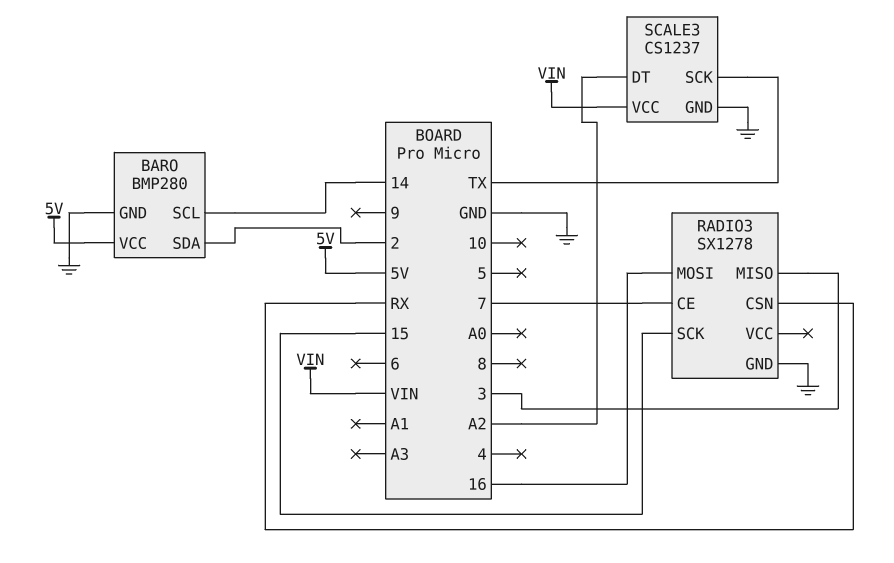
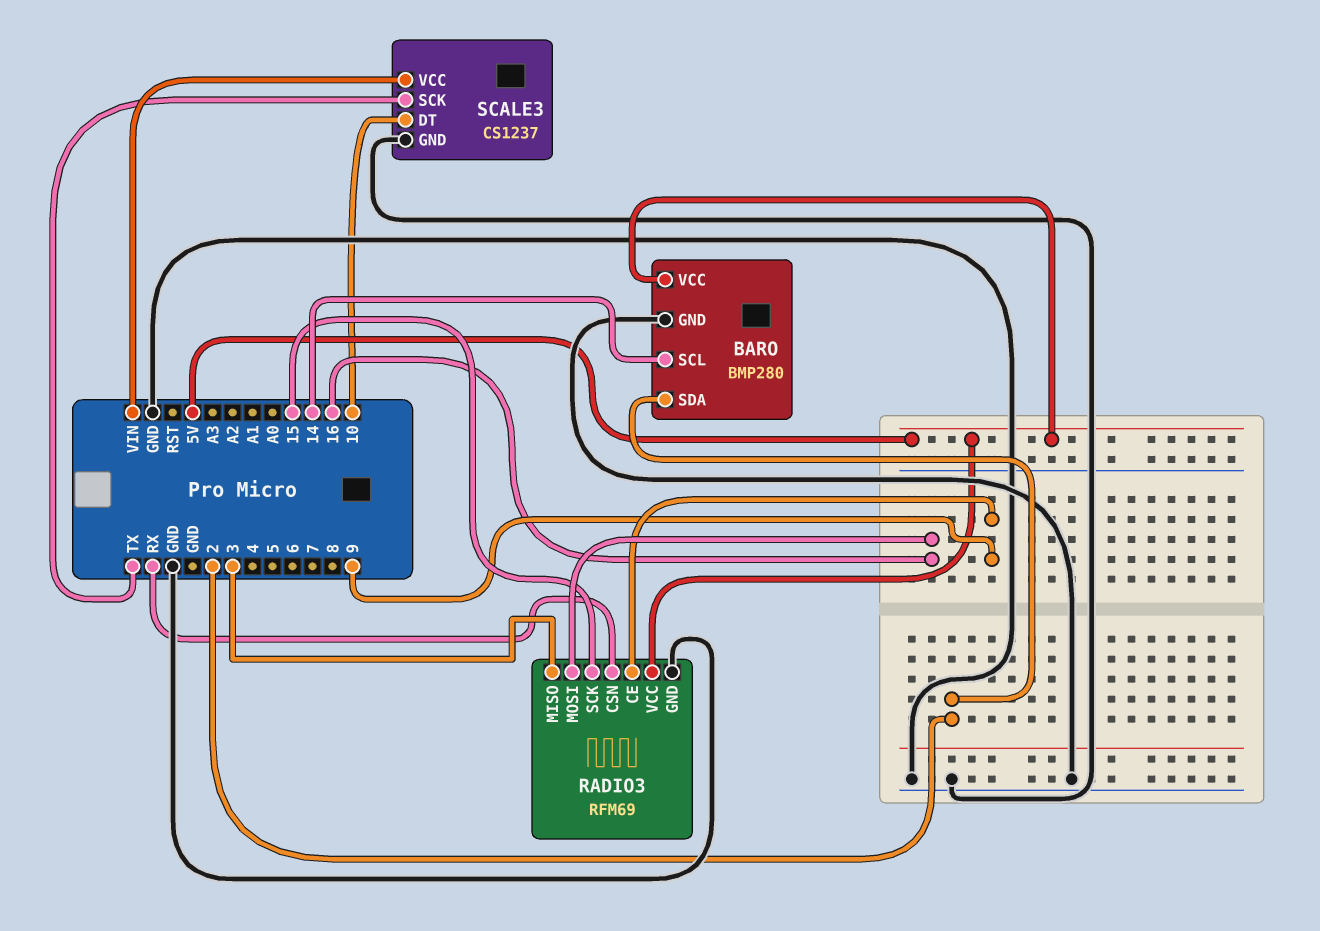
RADIO3: SX1278 -> RFM69
RADIO3 pin CE: 7 -> 9
RADIO3 pin VCC: none -> 5V
SCALE3 pin DT: A2 -> 10

